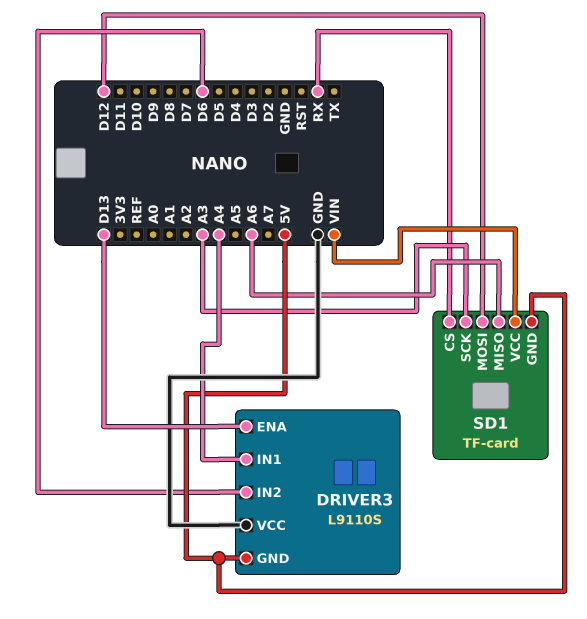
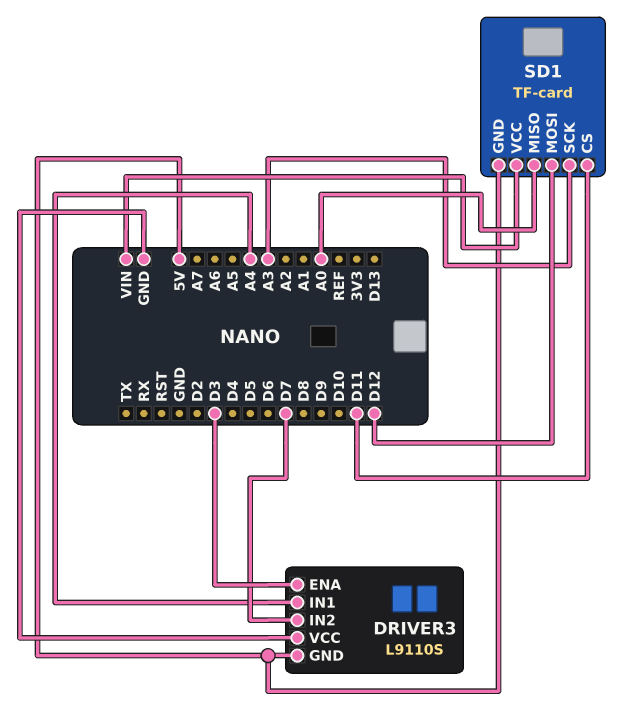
DRIVER3 pin ENA: D13 -> D3
DRIVER3 pin IN2: D6 -> D7
SD1 pin CS: RX -> D11
SD1 pin MISO: A6 -> A0

